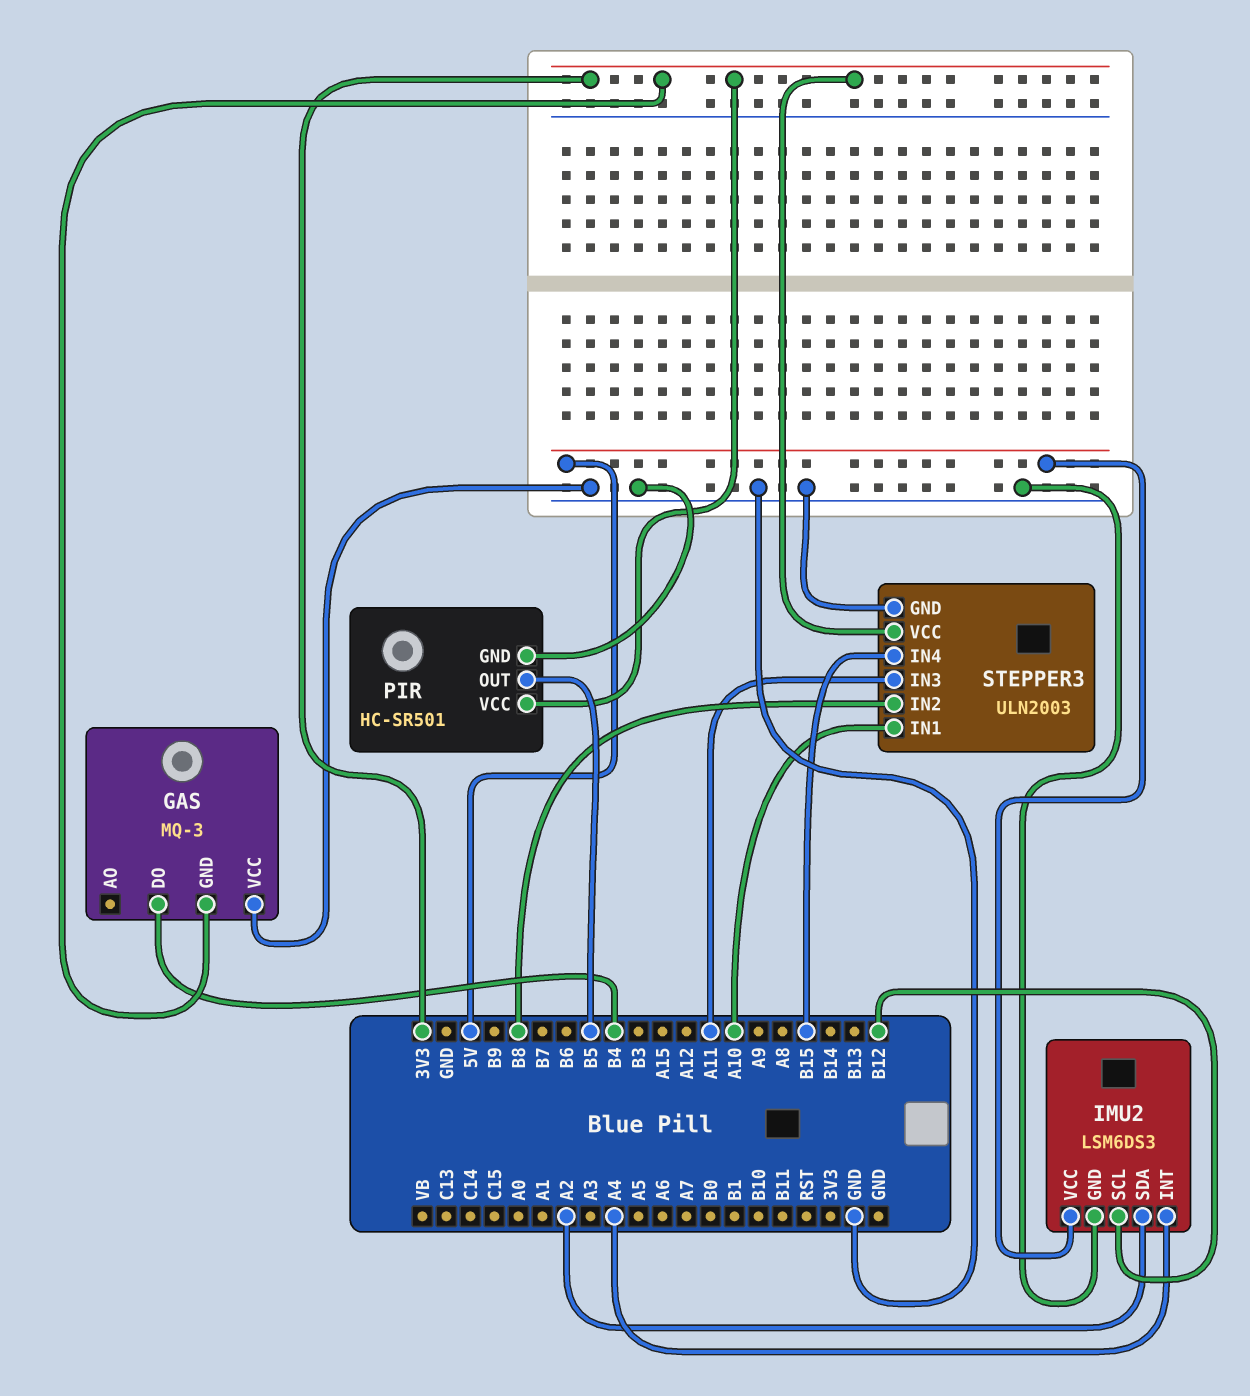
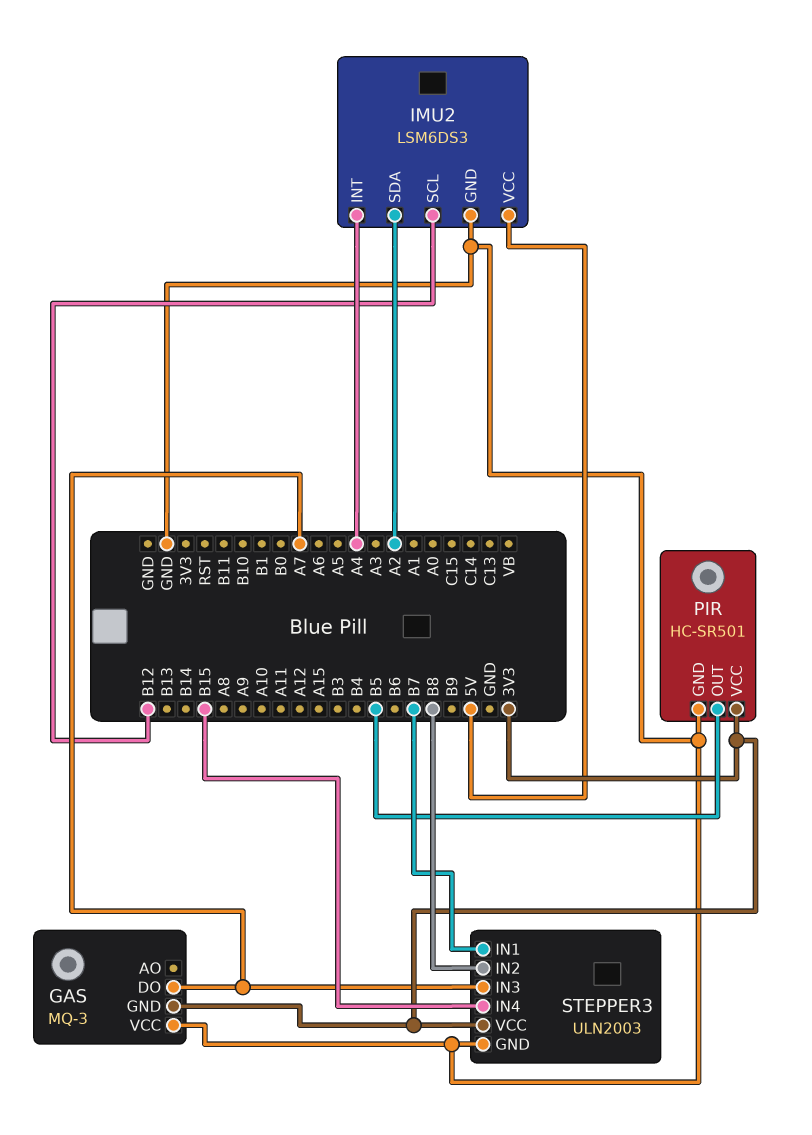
GAS pin DO: B4 -> A7
STEPPER3 pin IN1: A10 -> B7
STEPPER3 pin IN3: A11 -> A7

